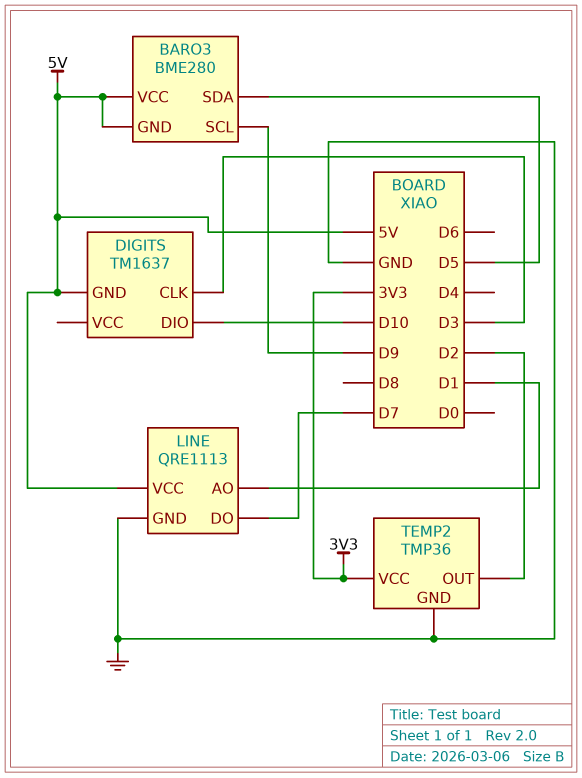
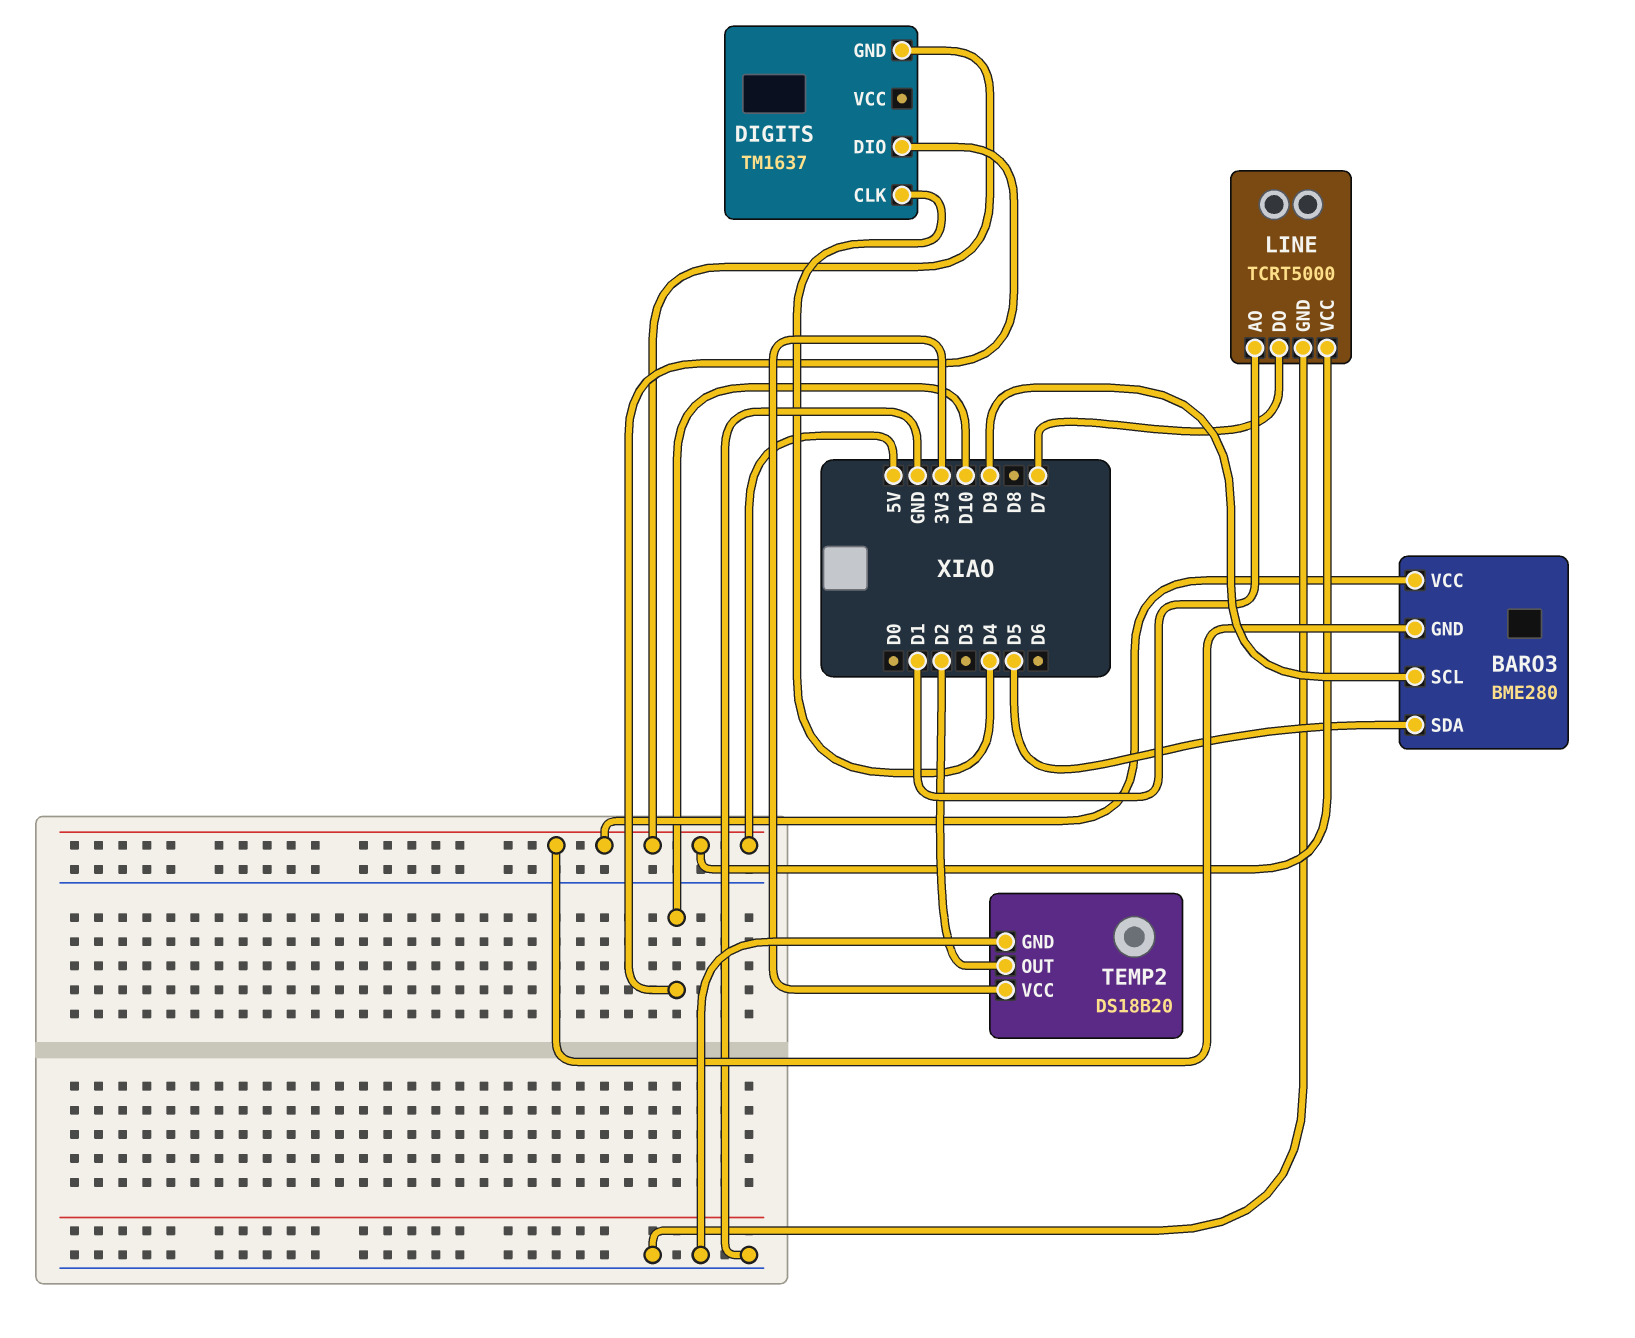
DIGITS pin CLK: D3 -> D4
LINE: QRE1113 -> TCRT5000
TEMP2: TMP36 -> DS18B20

